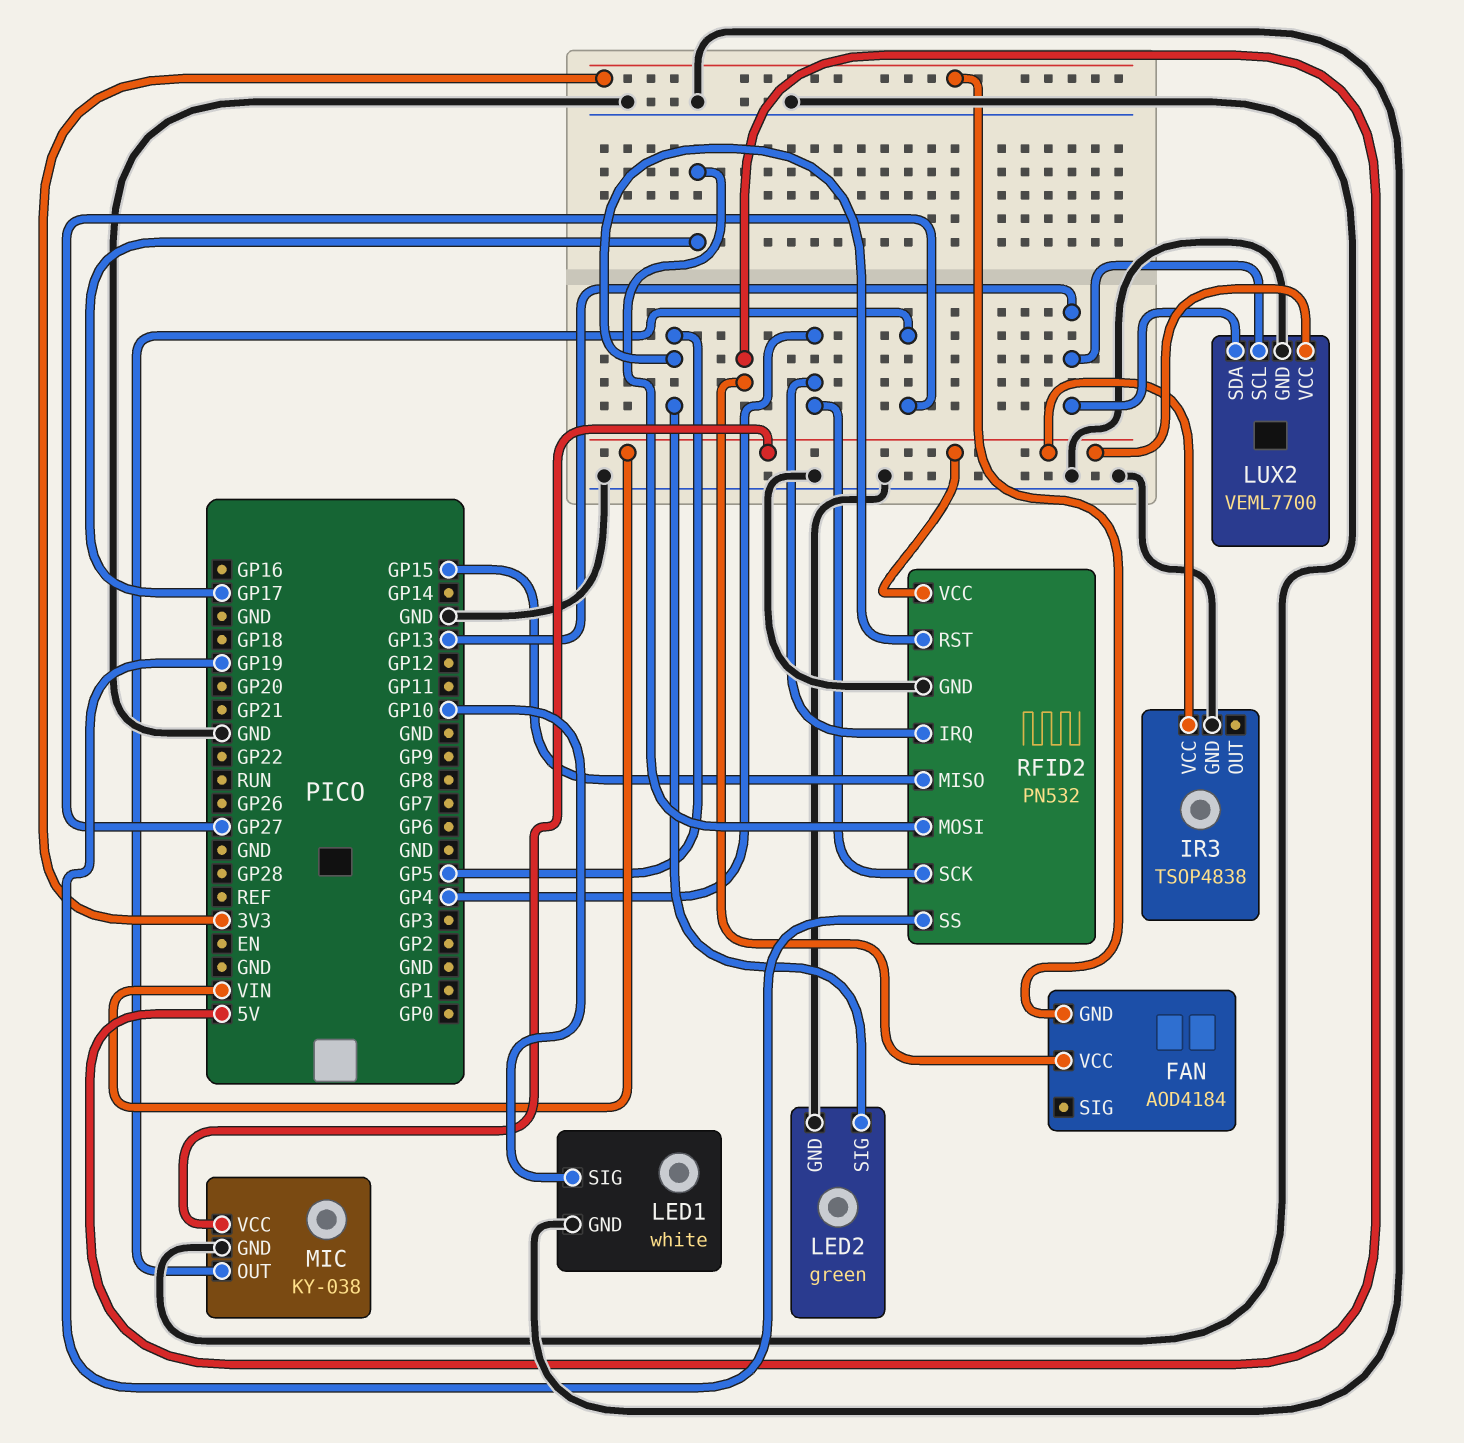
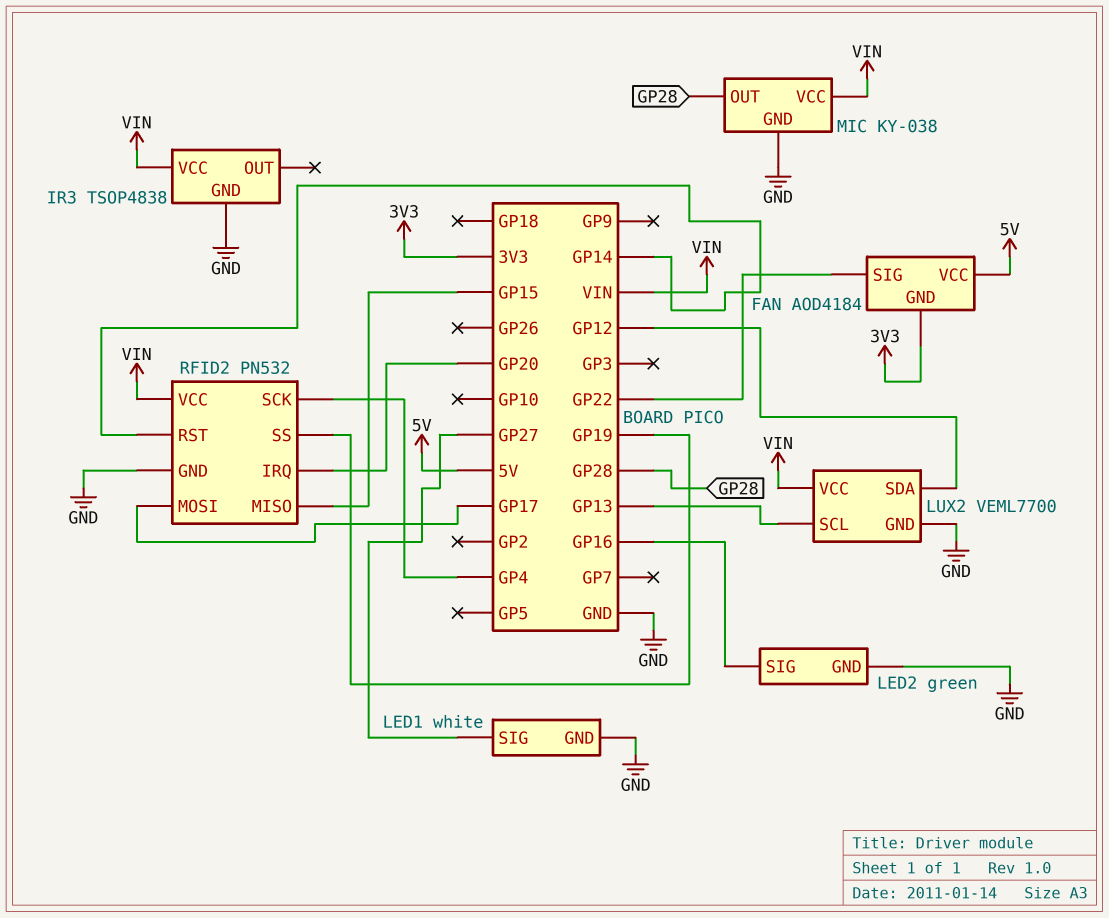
FAN pin SIG: none -> GP22
LED1 pin SIG: GP10 -> GP27
LED2 pin SIG: GP5 -> GP16
LUX2 pin SDA: GP13 -> GP12
MIC pin OUT: GP27 -> GP28
RFID2 pin IRQ: GP4 -> GP20
RFID2 pin RST: GP5 -> GP14

